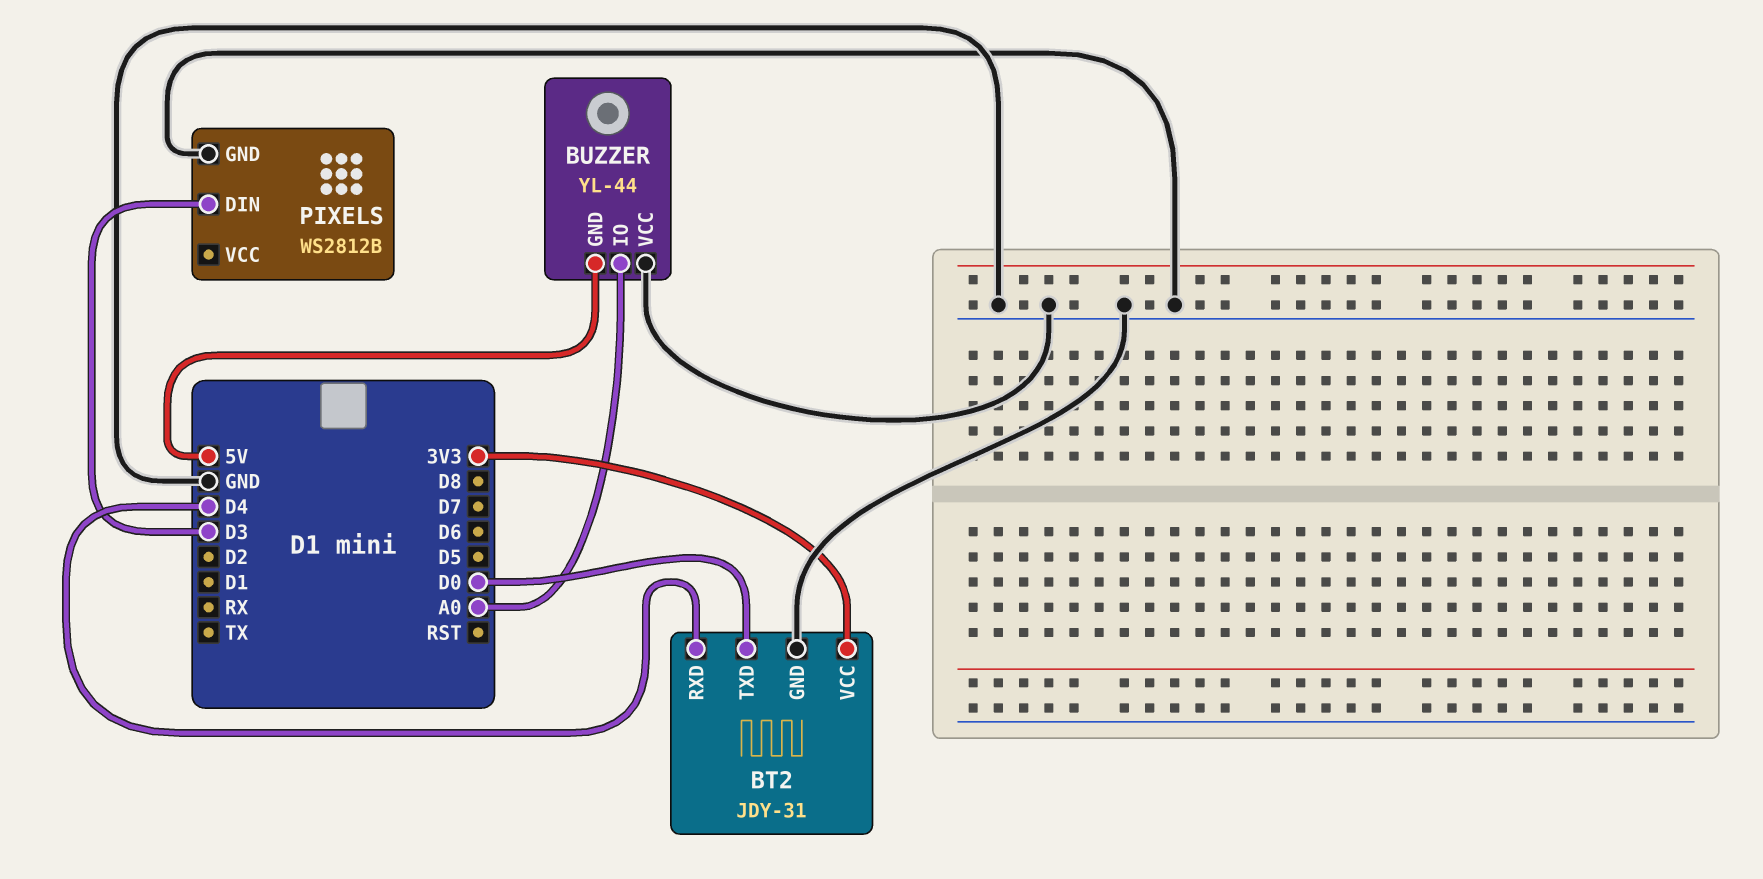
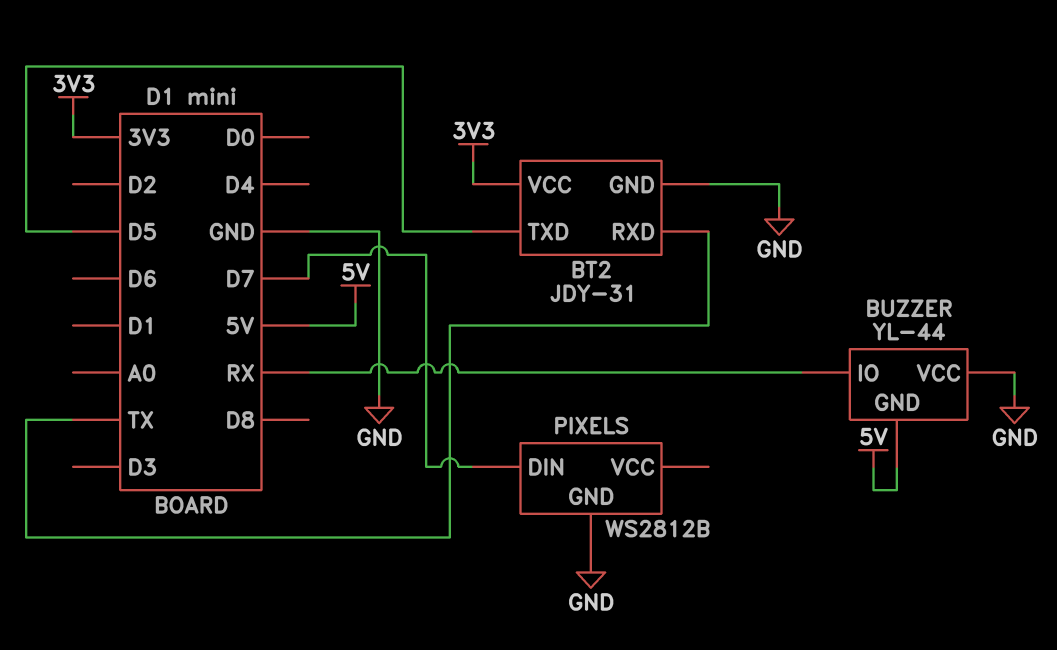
BT2 pin RXD: D4 -> TX
BT2 pin TXD: D0 -> D5
BUZZER pin IO: A0 -> RX
PIXELS pin DIN: D3 -> D7

